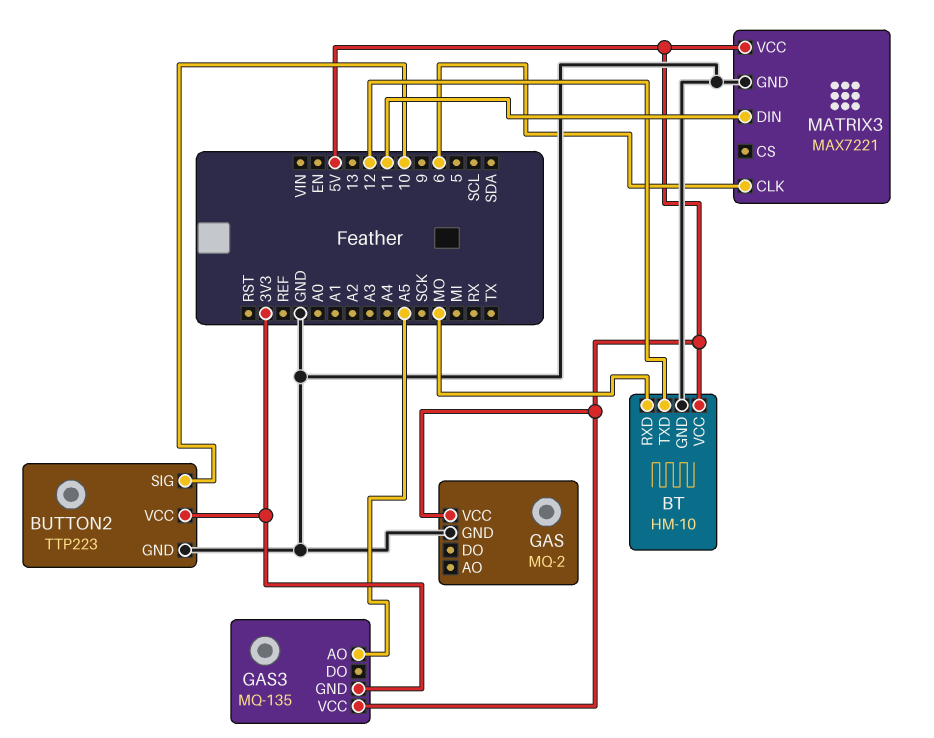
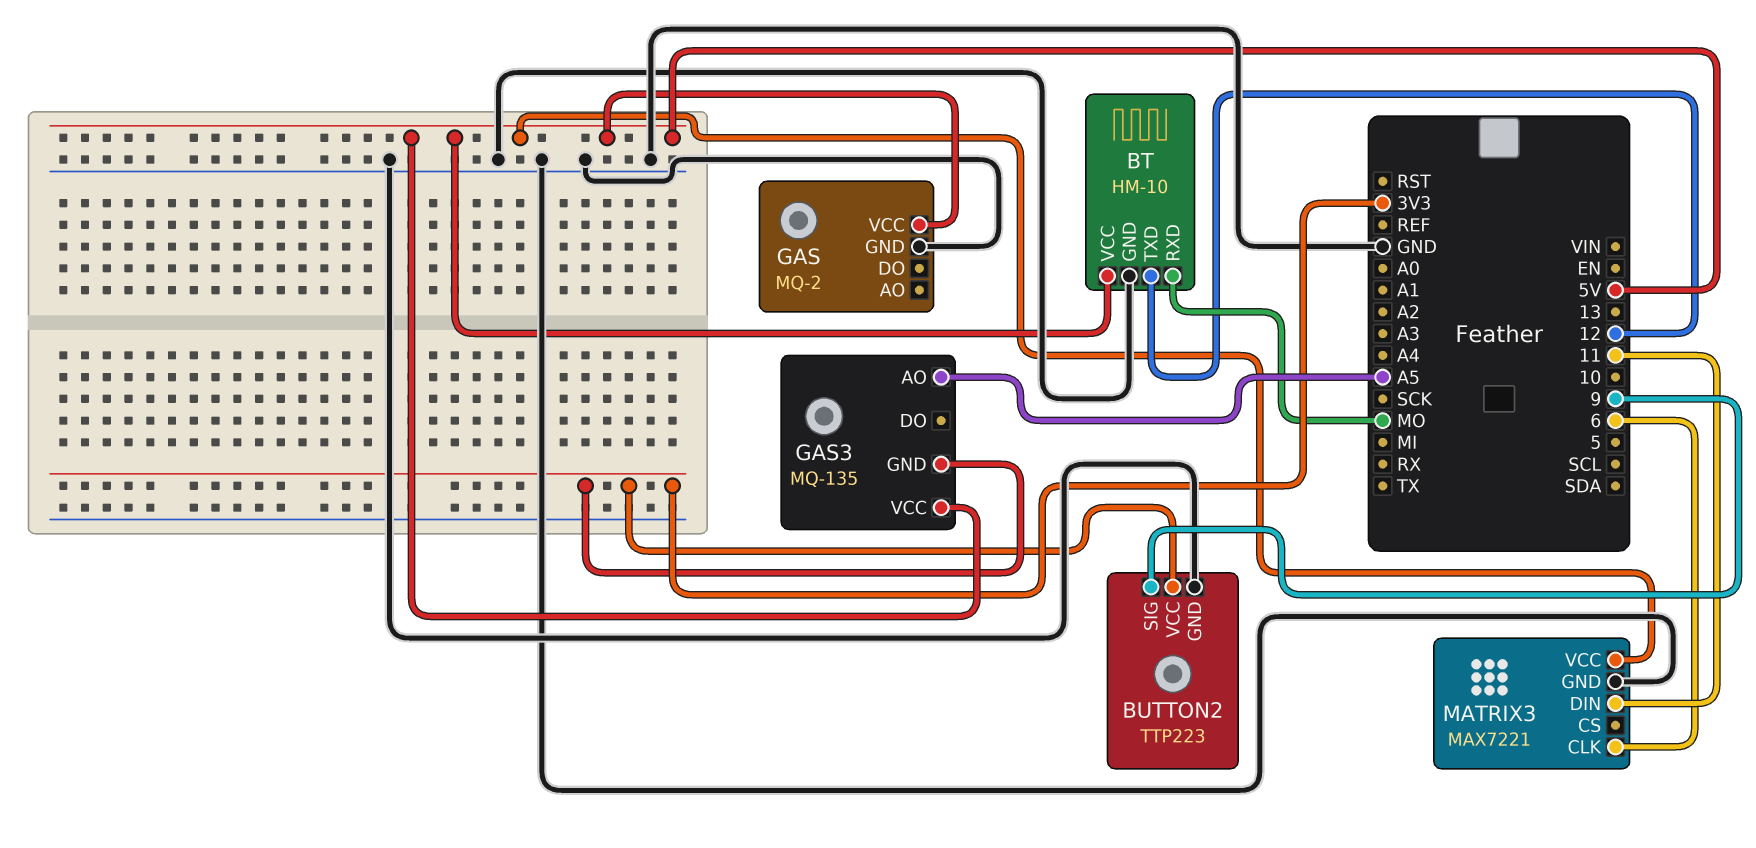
BUTTON2 pin SIG: 10 -> 9

